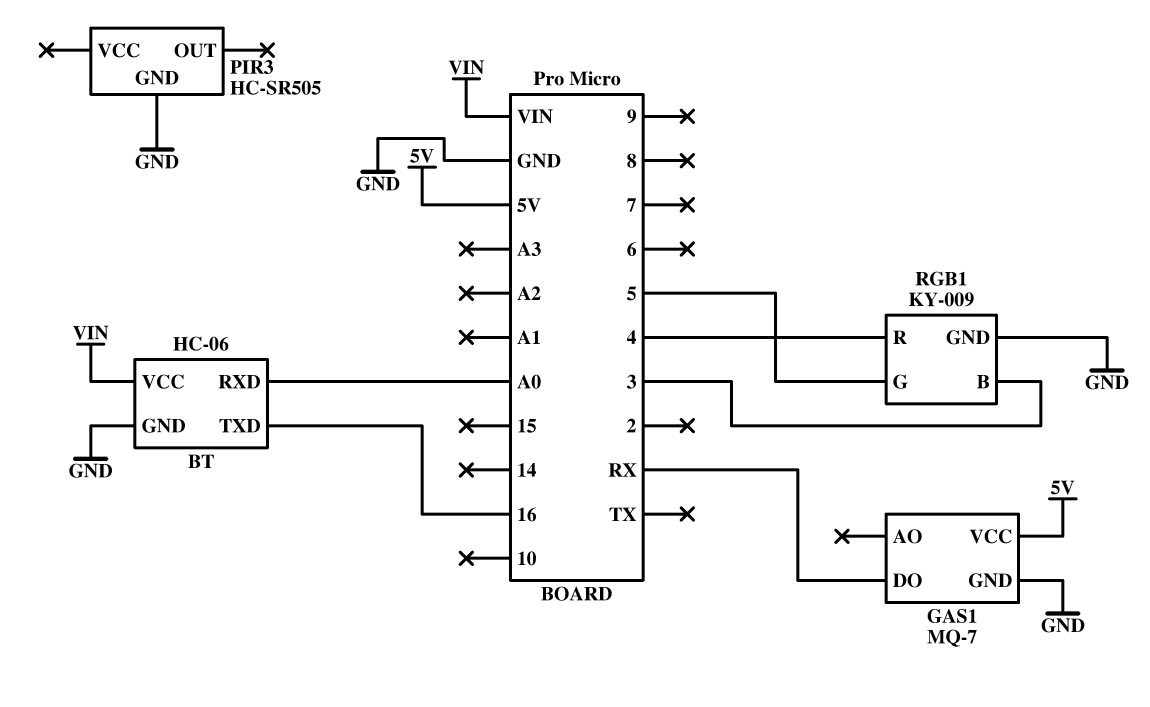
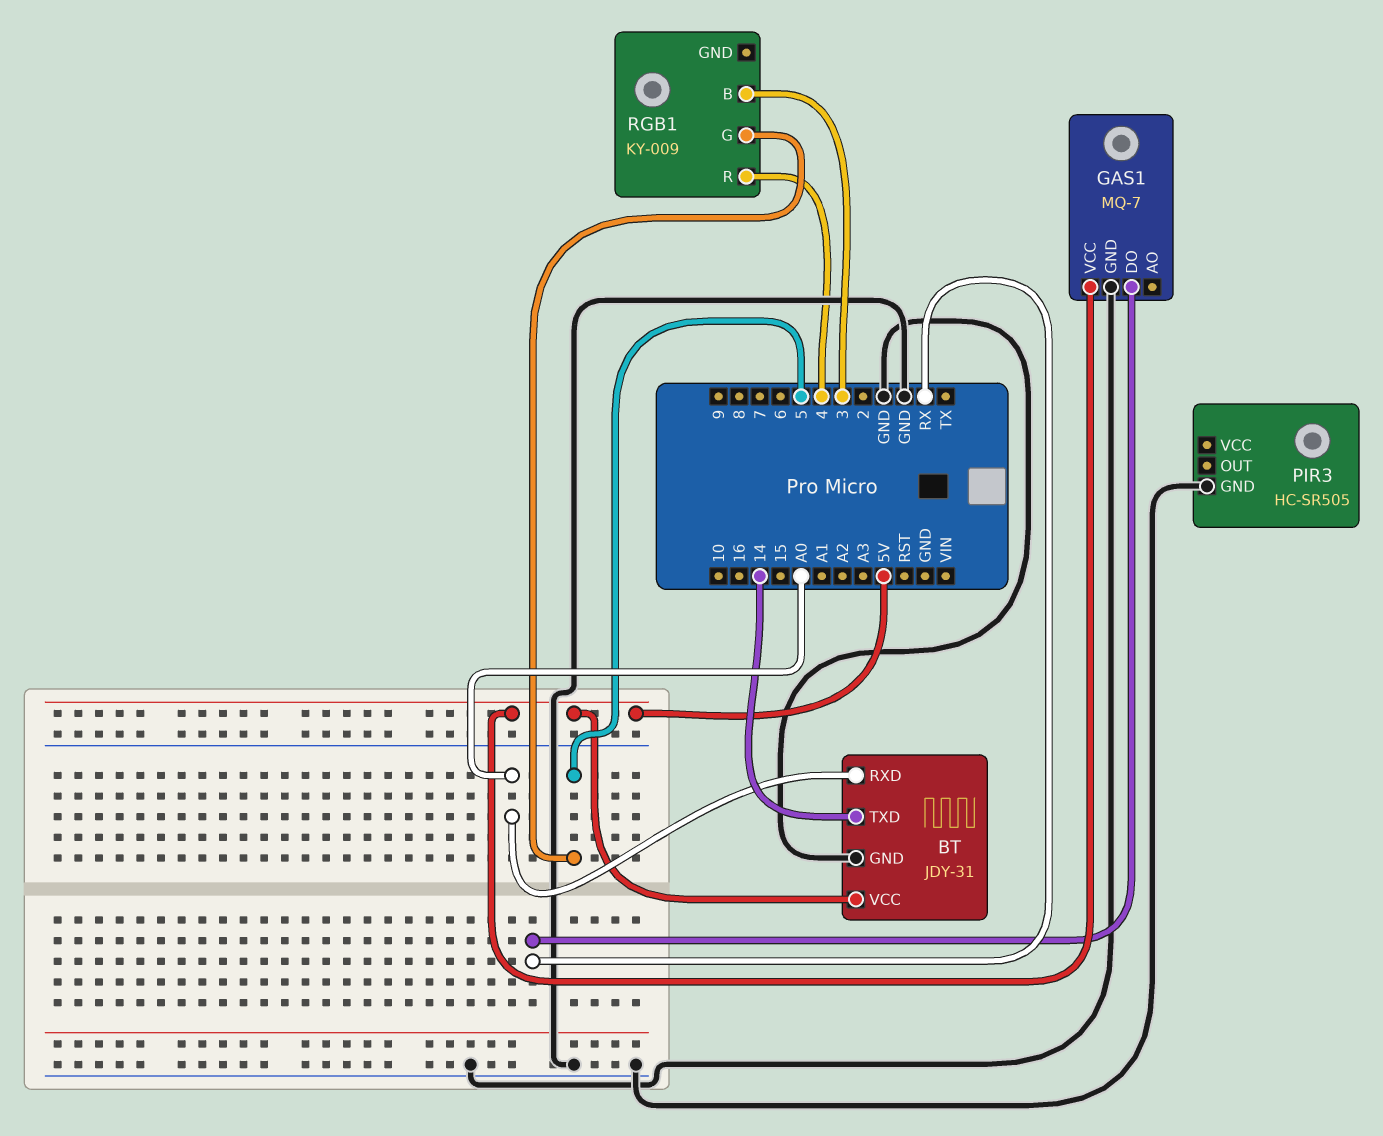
BT: HC-06 -> JDY-31
BT pin TXD: 16 -> 14
BT pin VCC: VIN -> 5V
RGB1 pin GND: GND -> none

